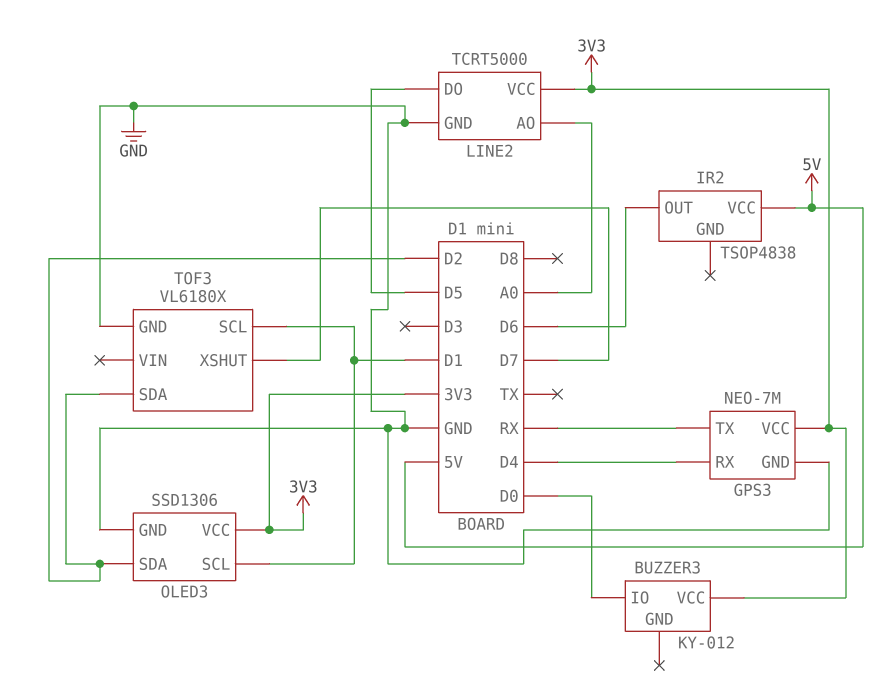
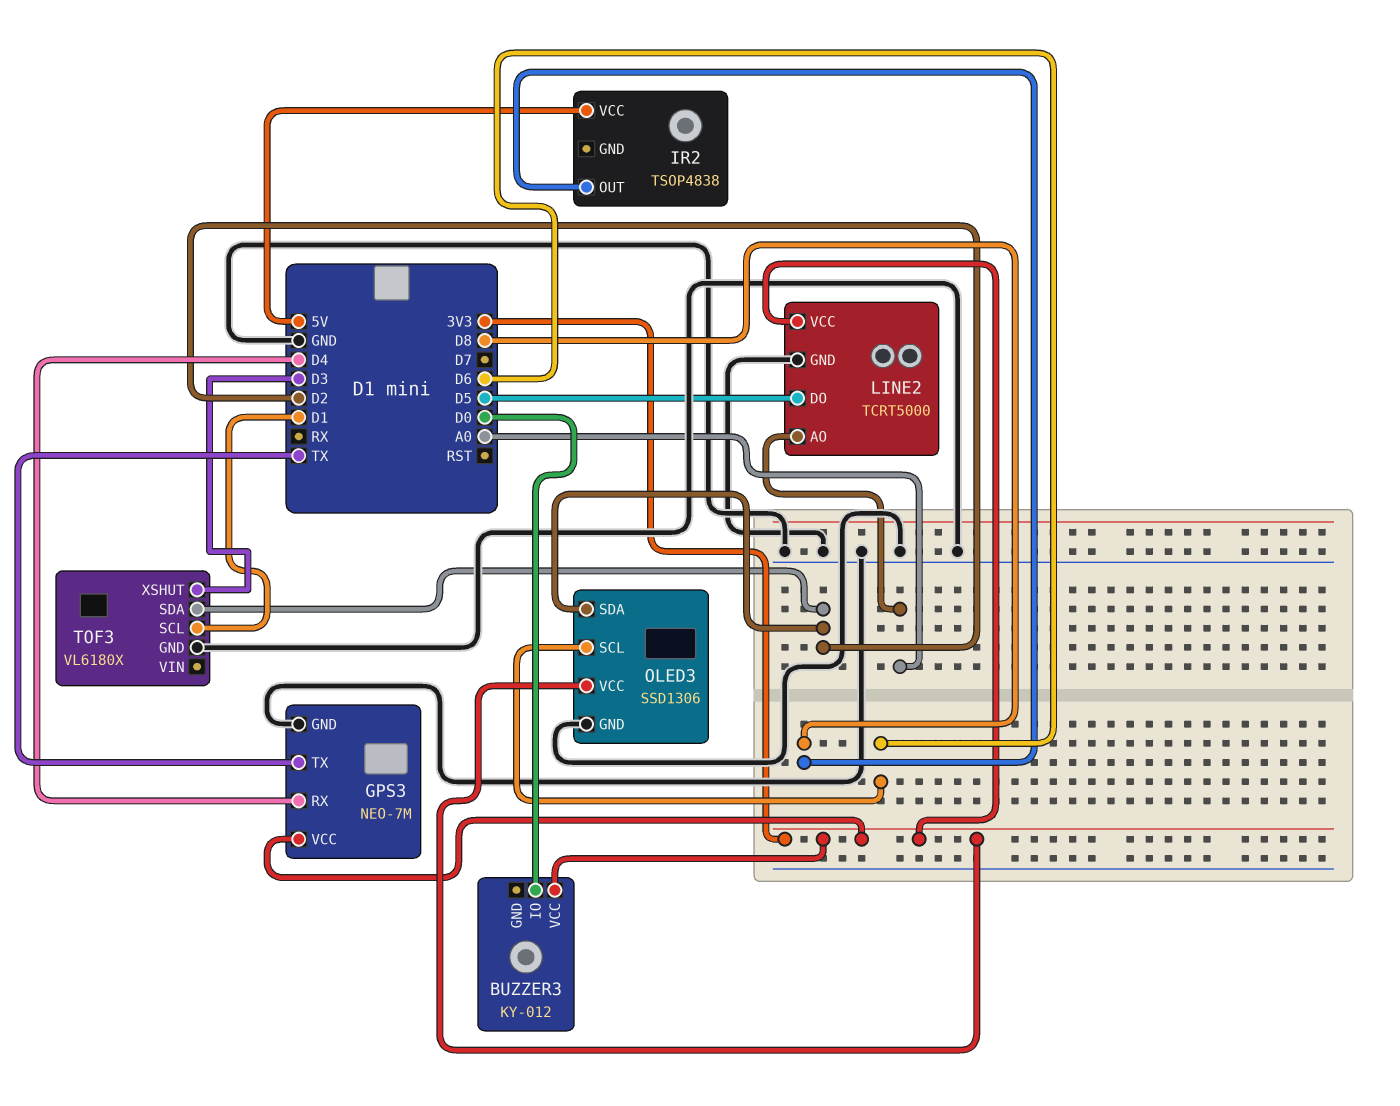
GPS3 pin TX: RX -> TX
IR2 pin OUT: D6 -> D8
OLED3 pin SCL: D1 -> D6
TOF3 pin XSHUT: D7 -> D3

